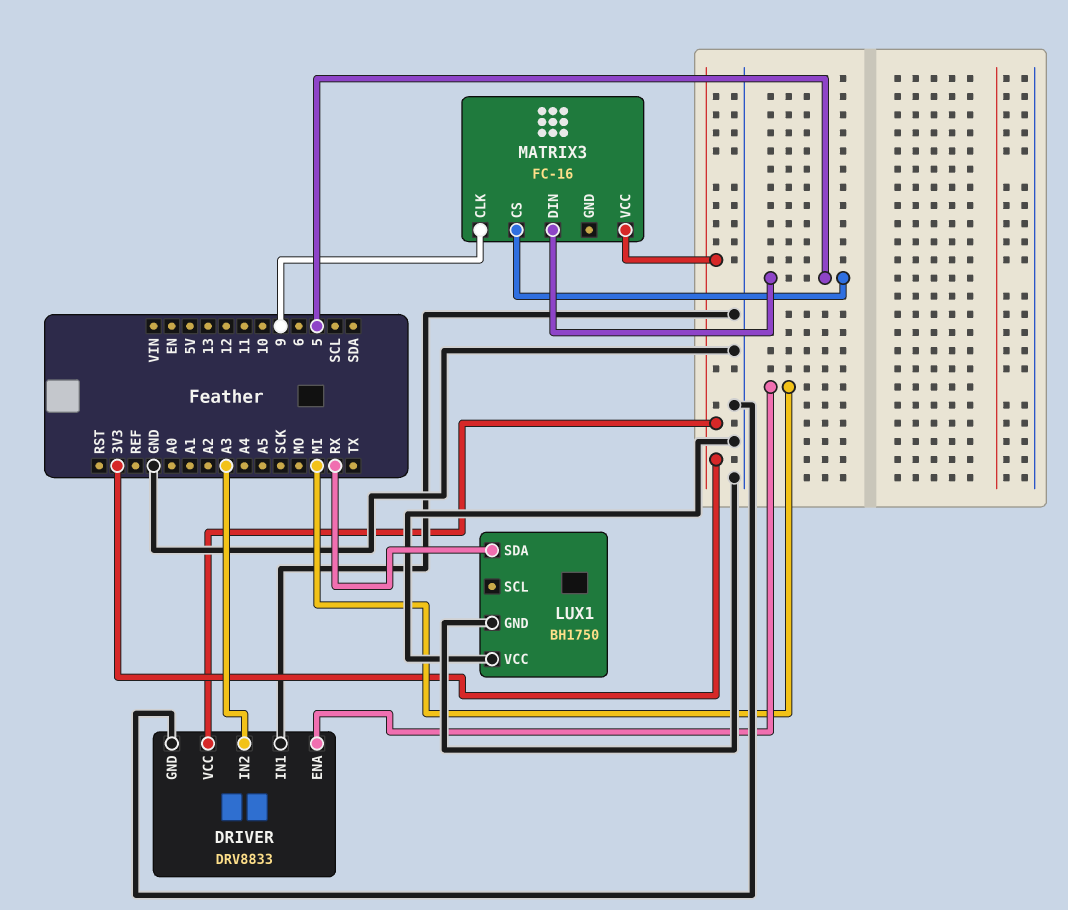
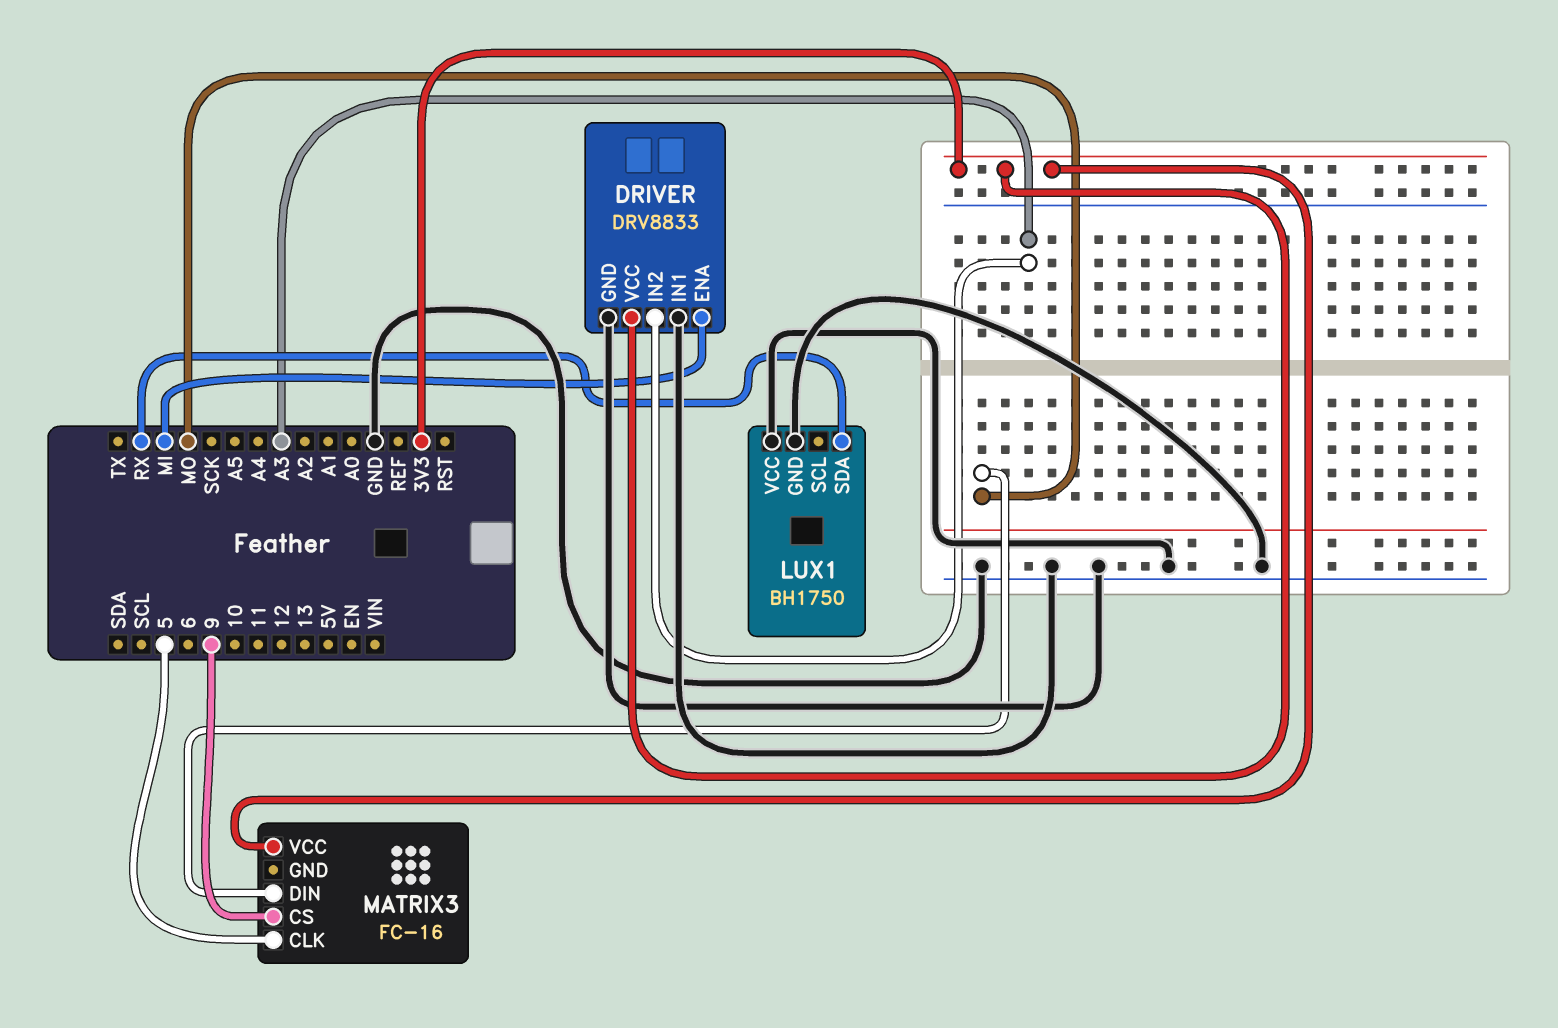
MATRIX3 pin CLK: 9 -> 5
MATRIX3 pin CS: 5 -> 9
MATRIX3 pin DIN: 5 -> MO

